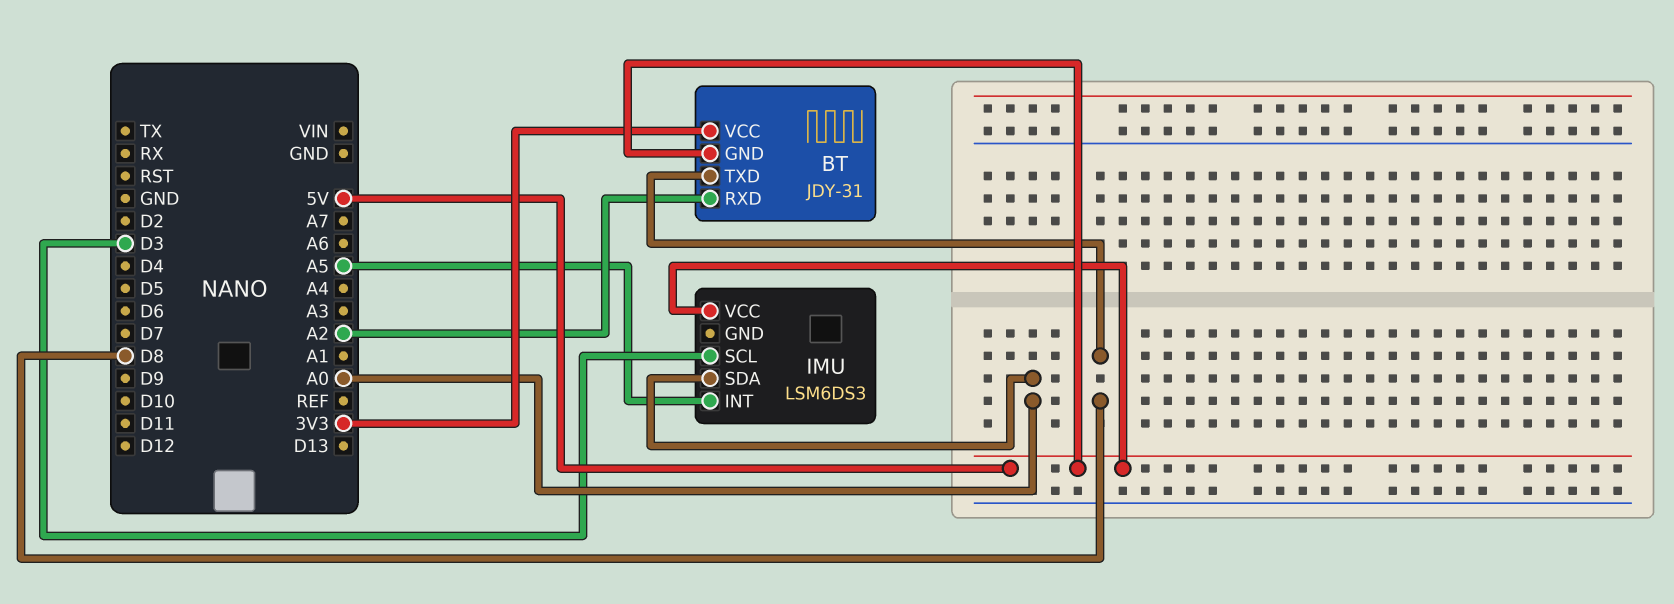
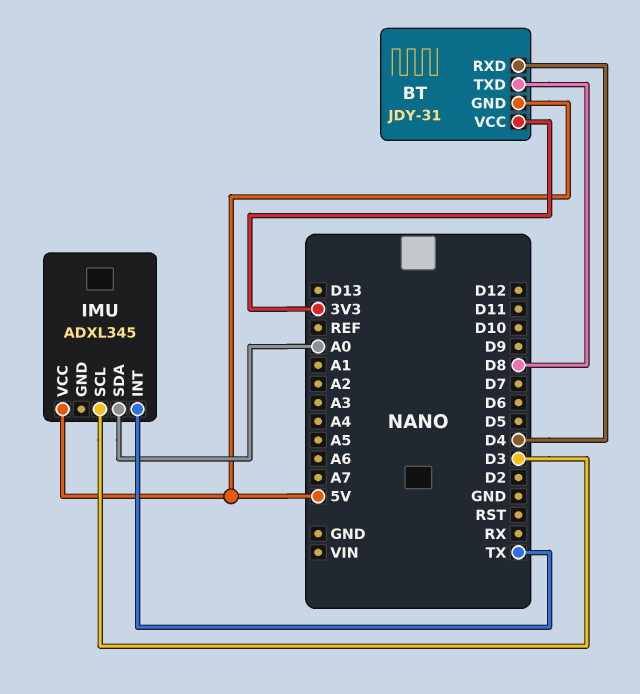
BT pin RXD: A2 -> D4
IMU: LSM6DS3 -> ADXL345
IMU pin INT: A5 -> TX

